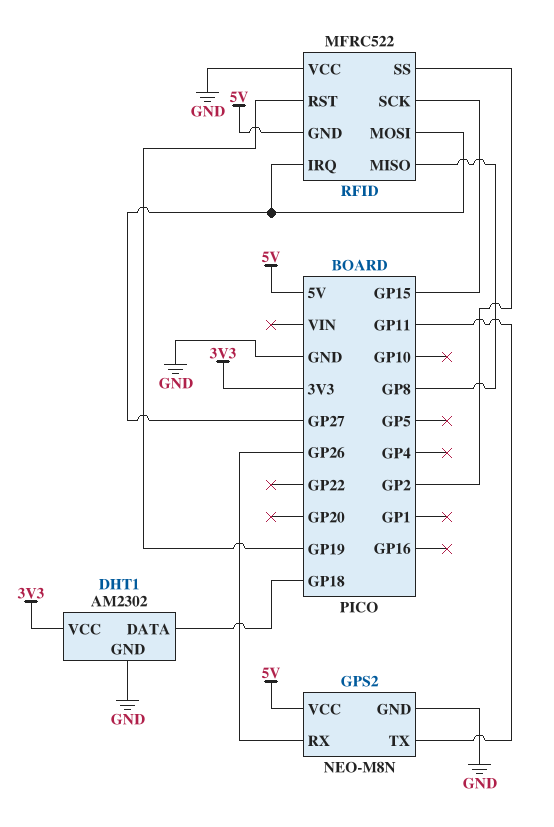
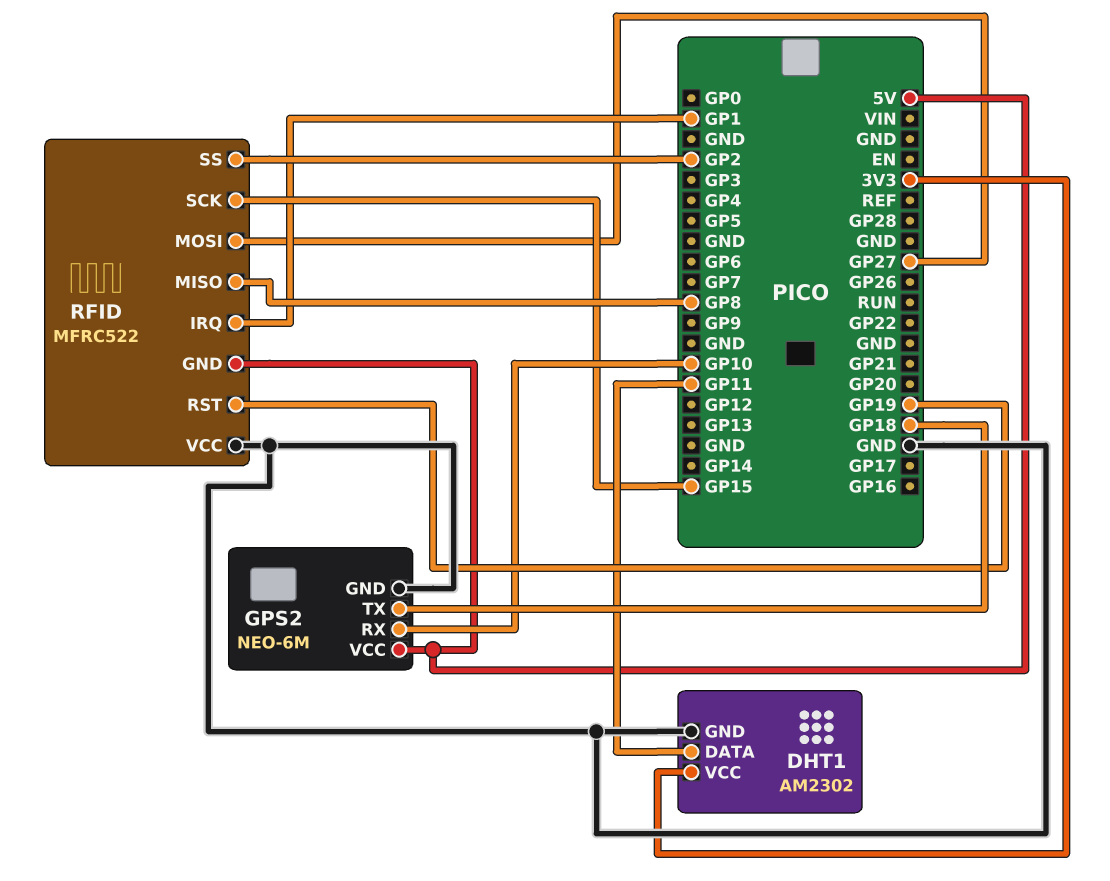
DHT1 pin DATA: GP18 -> GP11
GPS2: NEO-M8N -> NEO-6M
GPS2 pin RX: GP26 -> GP10
GPS2 pin TX: GP11 -> GP18
RFID pin IRQ: GP27 -> GP1

